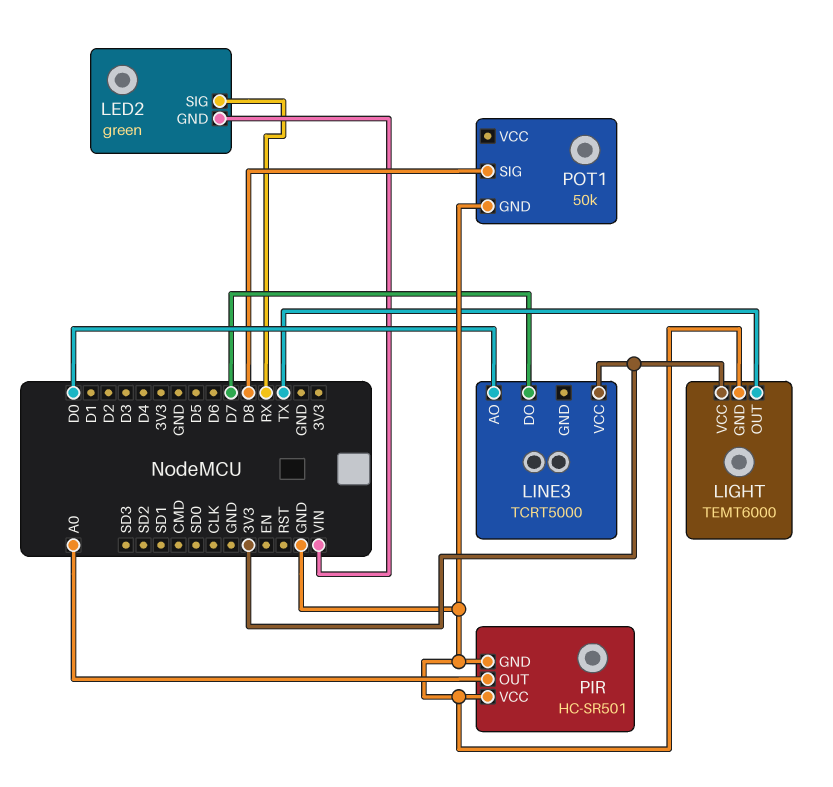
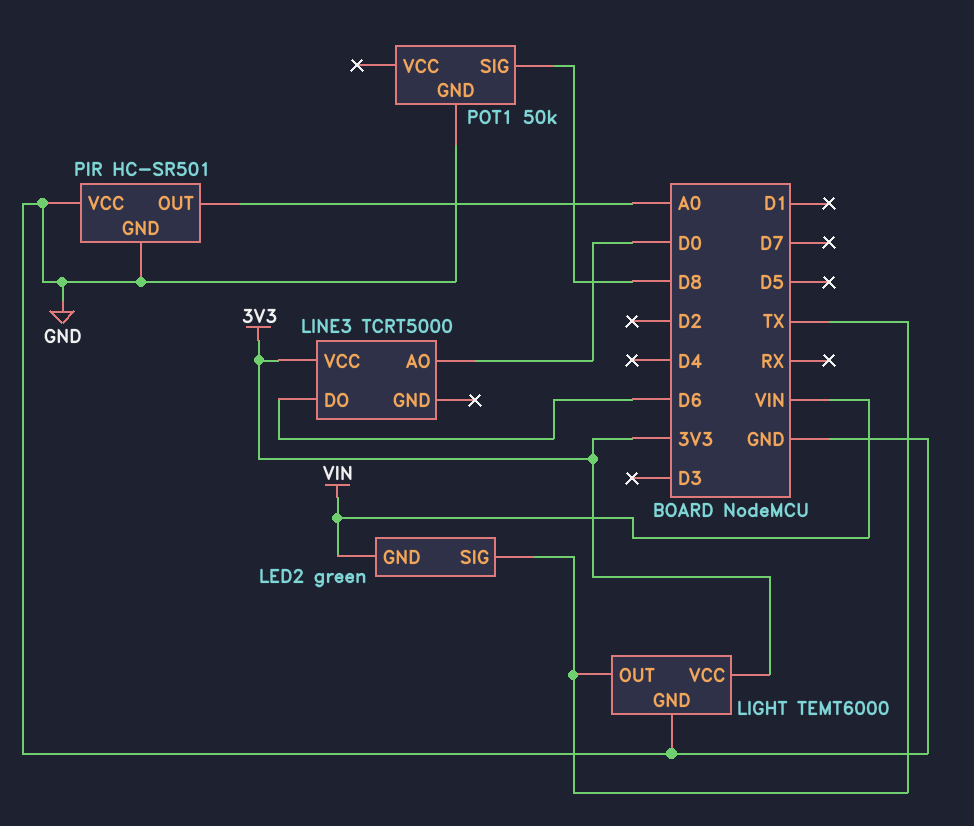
LED2 pin SIG: RX -> TX
LINE3 pin DO: D7 -> D6

